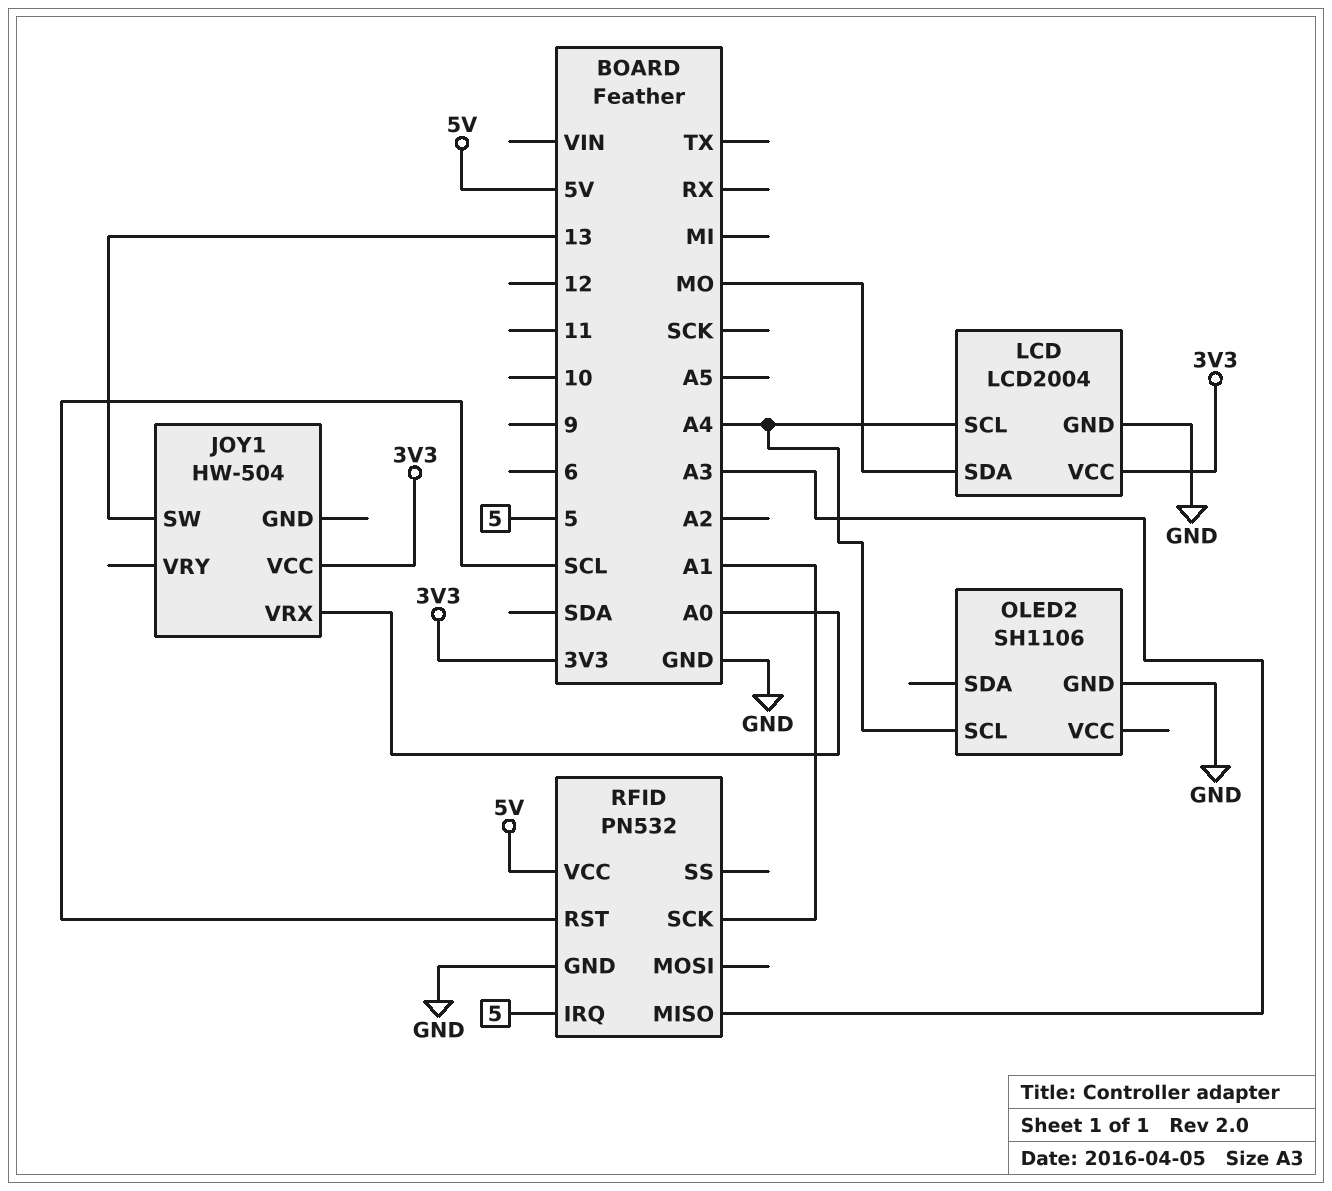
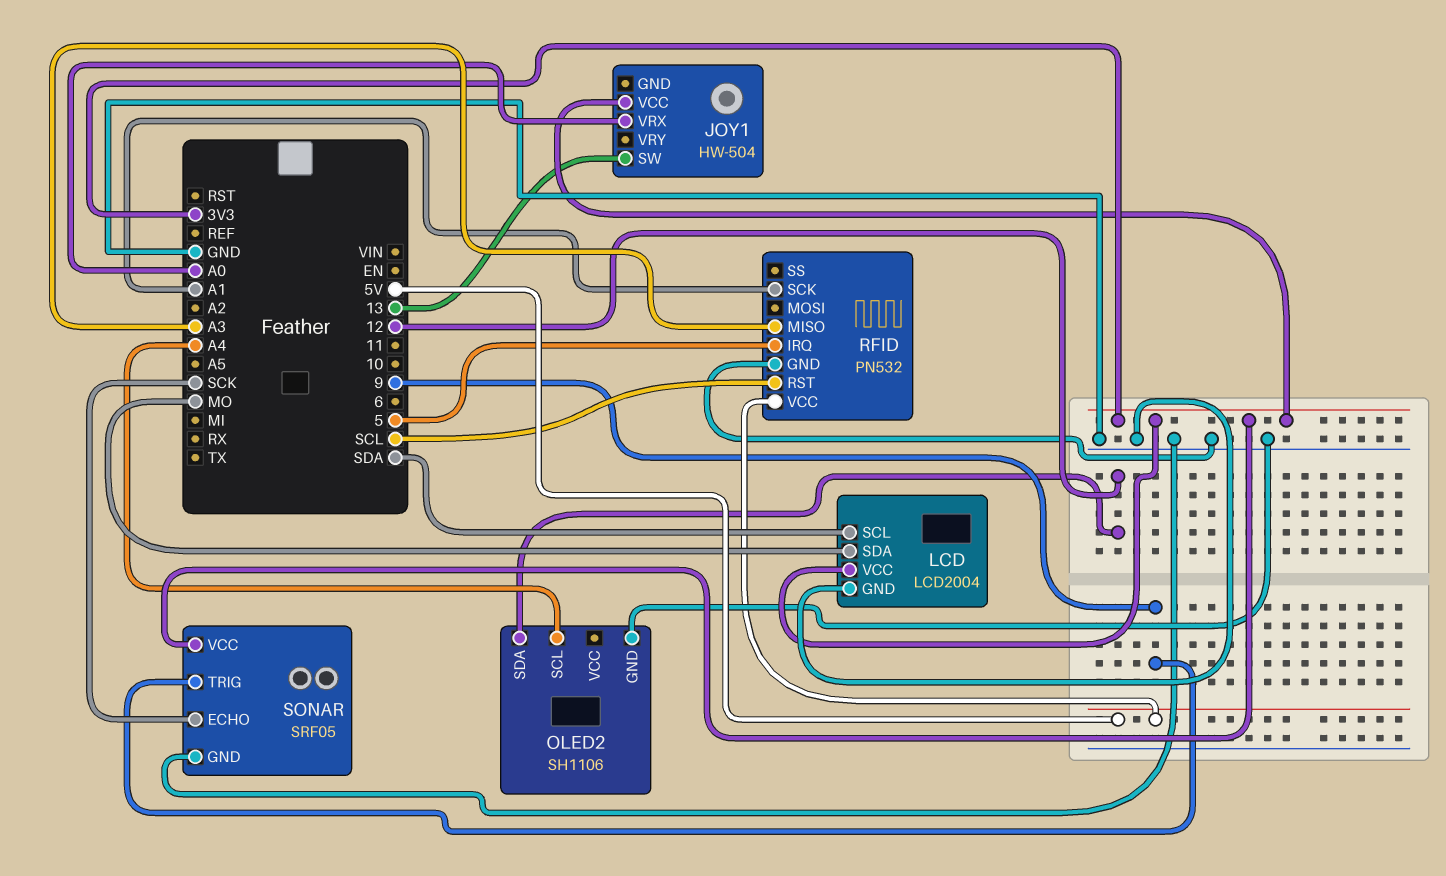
LCD pin SCL: A4 -> SDA
OLED2 pin SDA: none -> 12
SONAR: none -> SRF05
SONAR pin ECHO: none -> SCK
SONAR pin GND: none -> GND
SONAR pin TRIG: none -> 9
SONAR pin VCC: none -> 3V3

